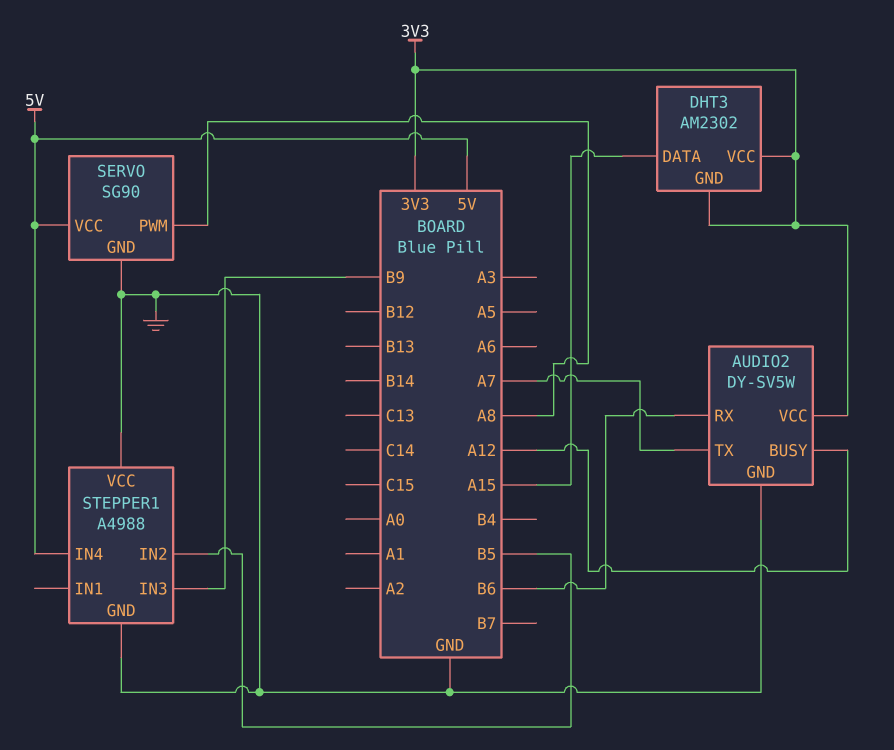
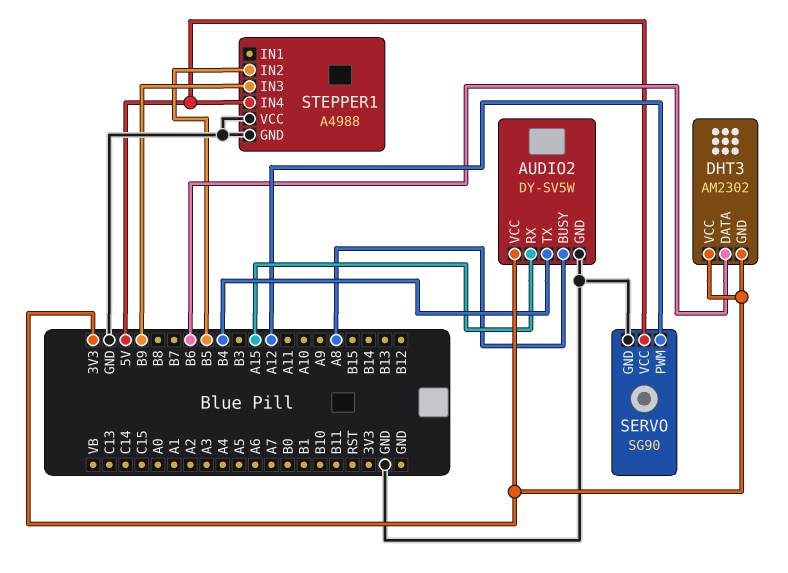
AUDIO2 pin BUSY: A12 -> A8
AUDIO2 pin RX: B6 -> A15
AUDIO2 pin TX: A7 -> B4
DHT3 pin DATA: A15 -> B6
SERVO pin PWM: A8 -> A12

